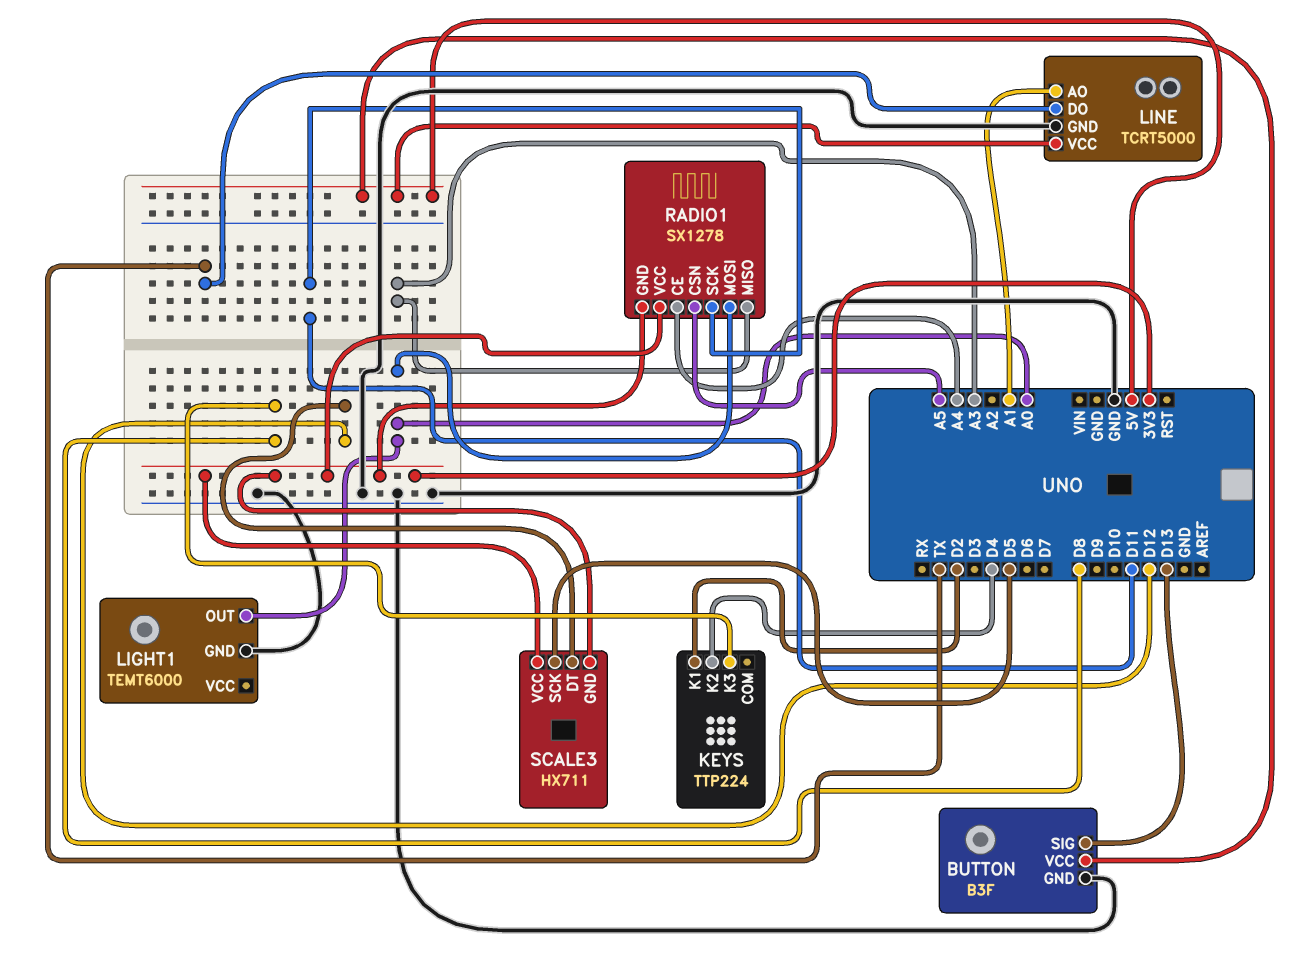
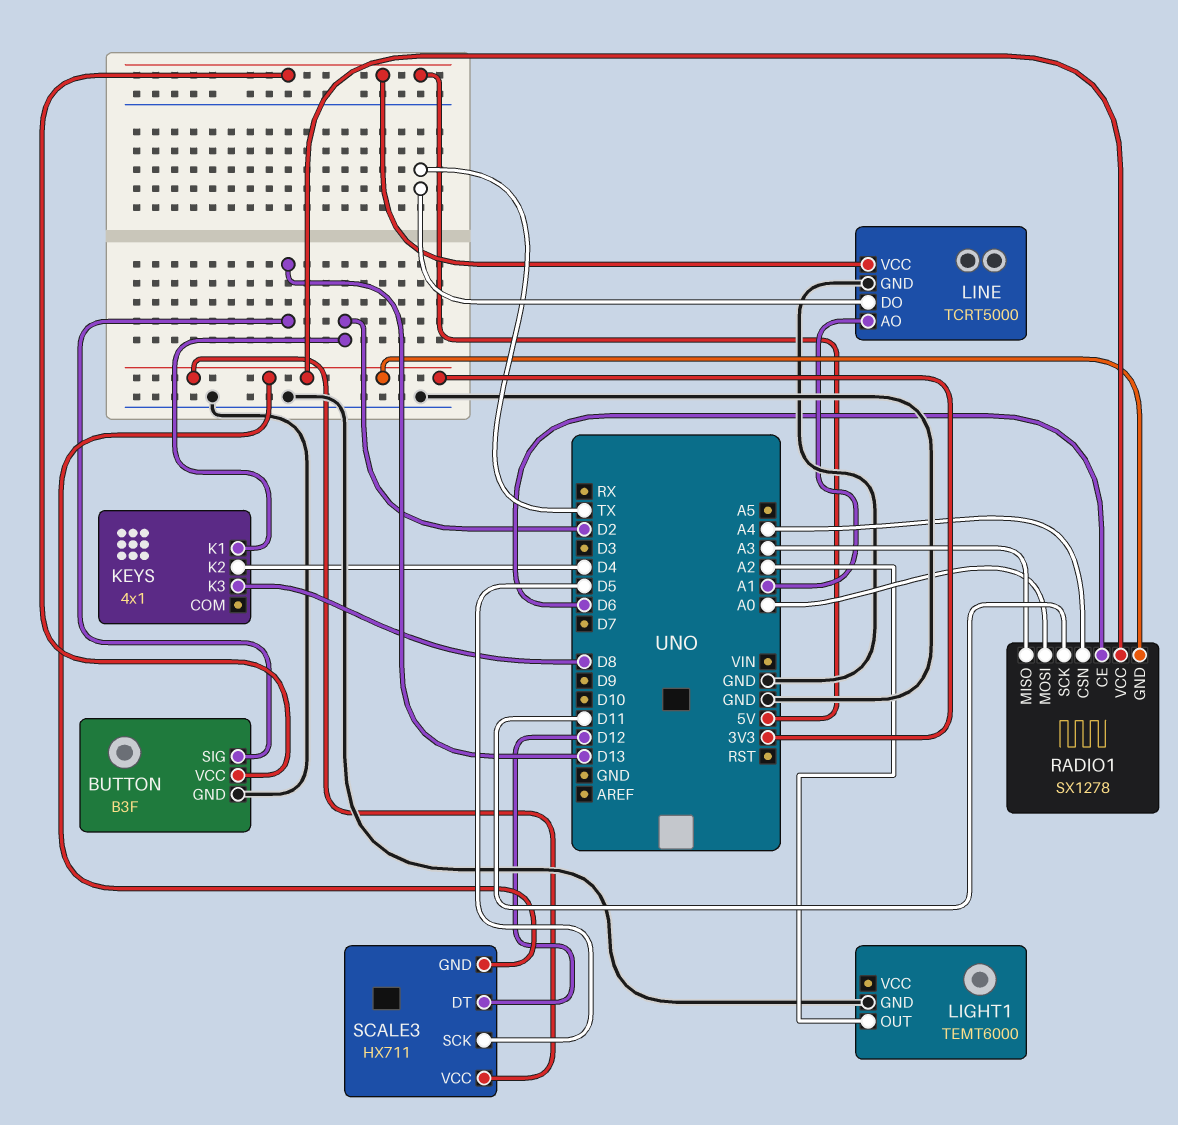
KEYS: TTP224 -> 4x1
LIGHT1 pin OUT: A0 -> A2
RADIO1 pin CE: A4 -> D6
RADIO1 pin CSN: A5 -> A4

